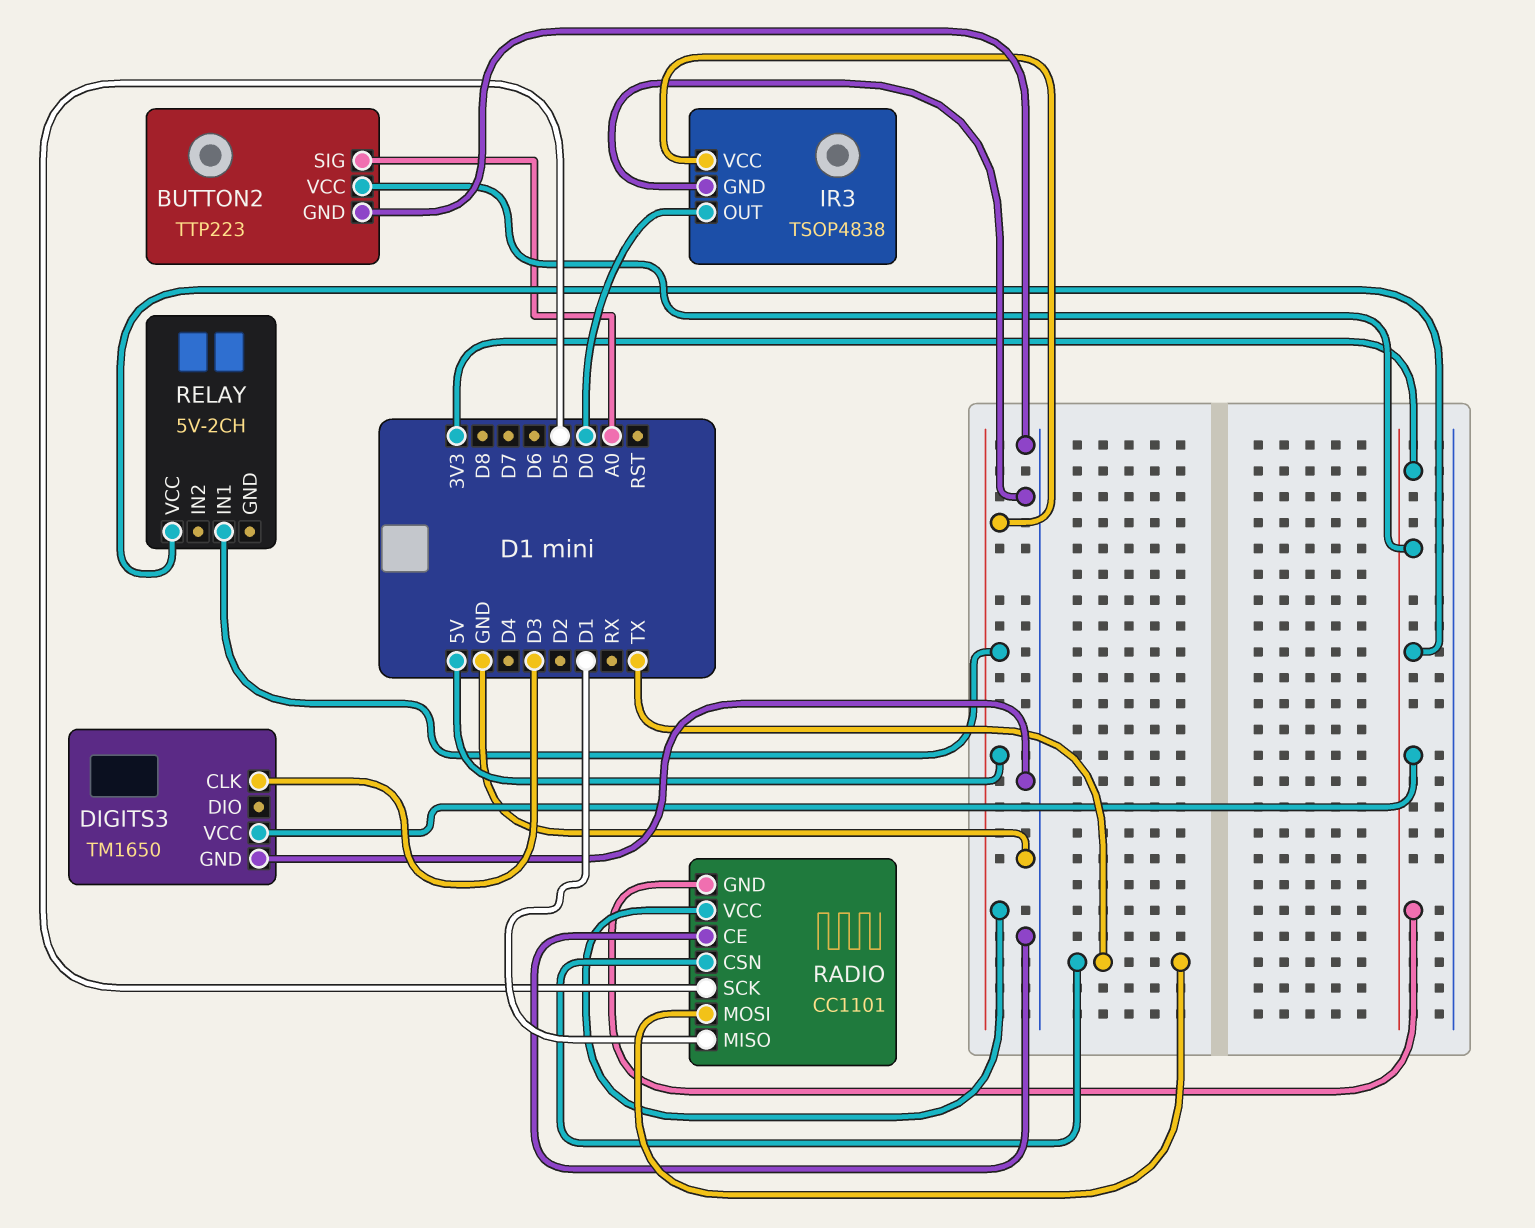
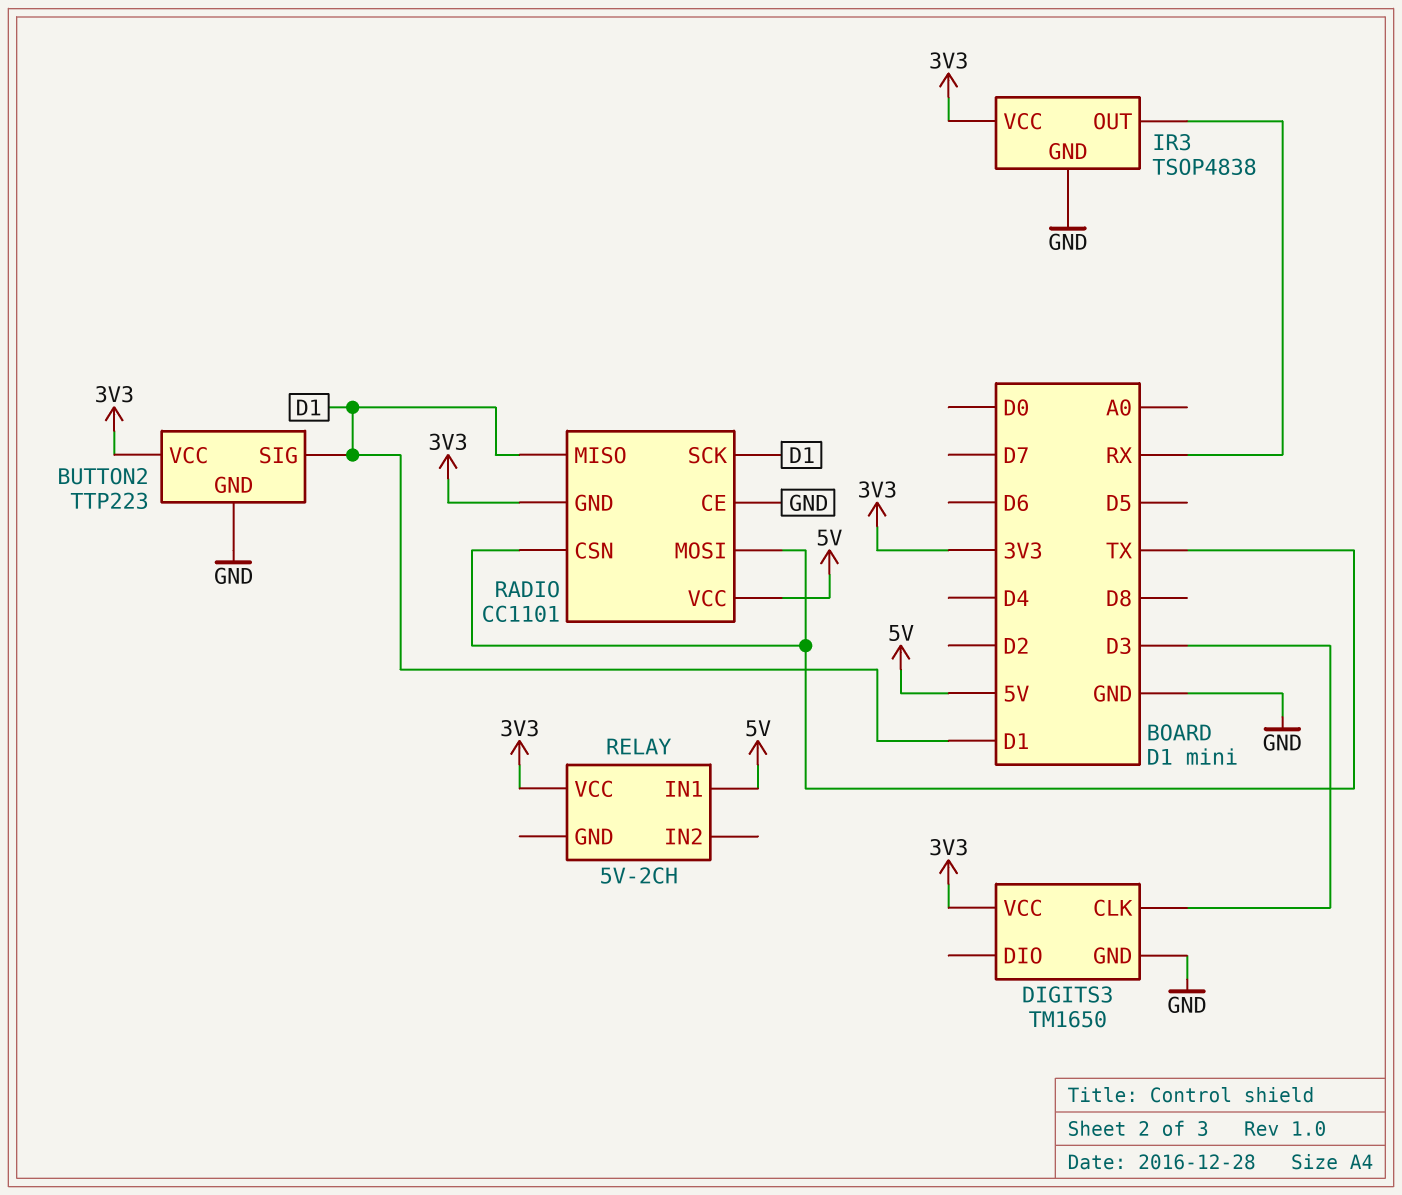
BUTTON2 pin SIG: A0 -> D1
IR3 pin OUT: D0 -> RX
IR3 pin VCC: 5V -> 3V3
RADIO pin SCK: D5 -> D1

